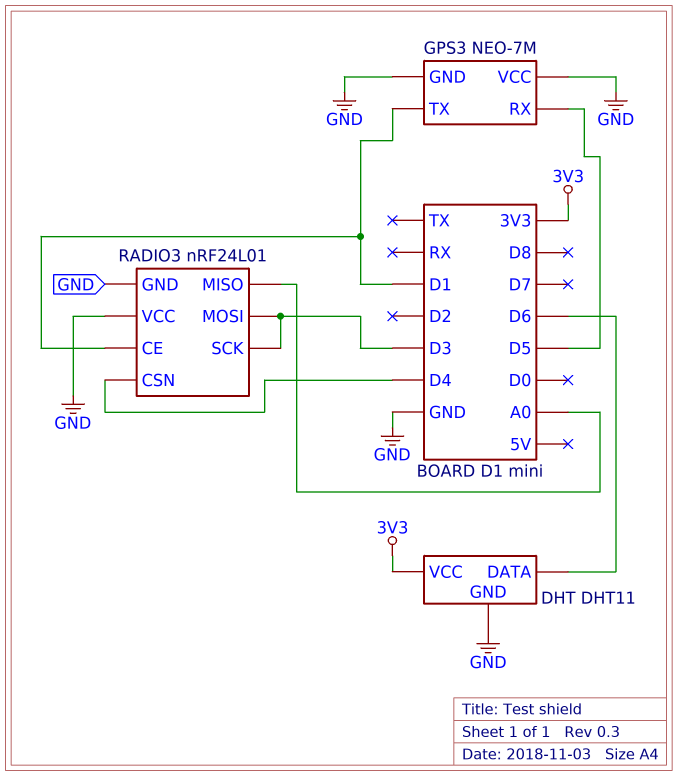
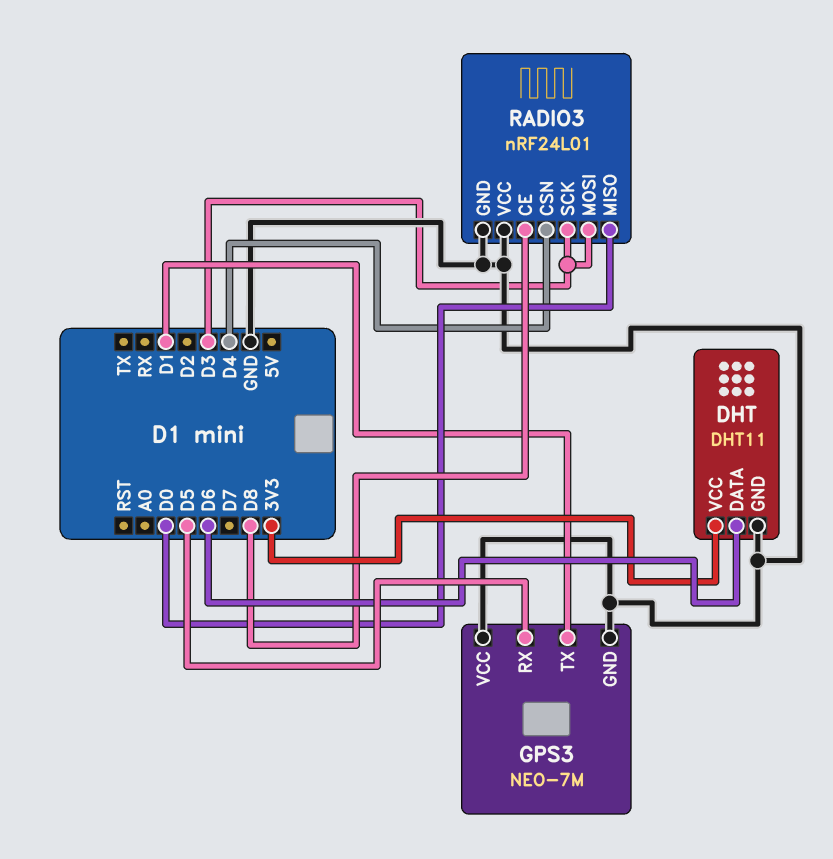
RADIO3 pin CE: D1 -> D8
RADIO3 pin MISO: A0 -> D0

